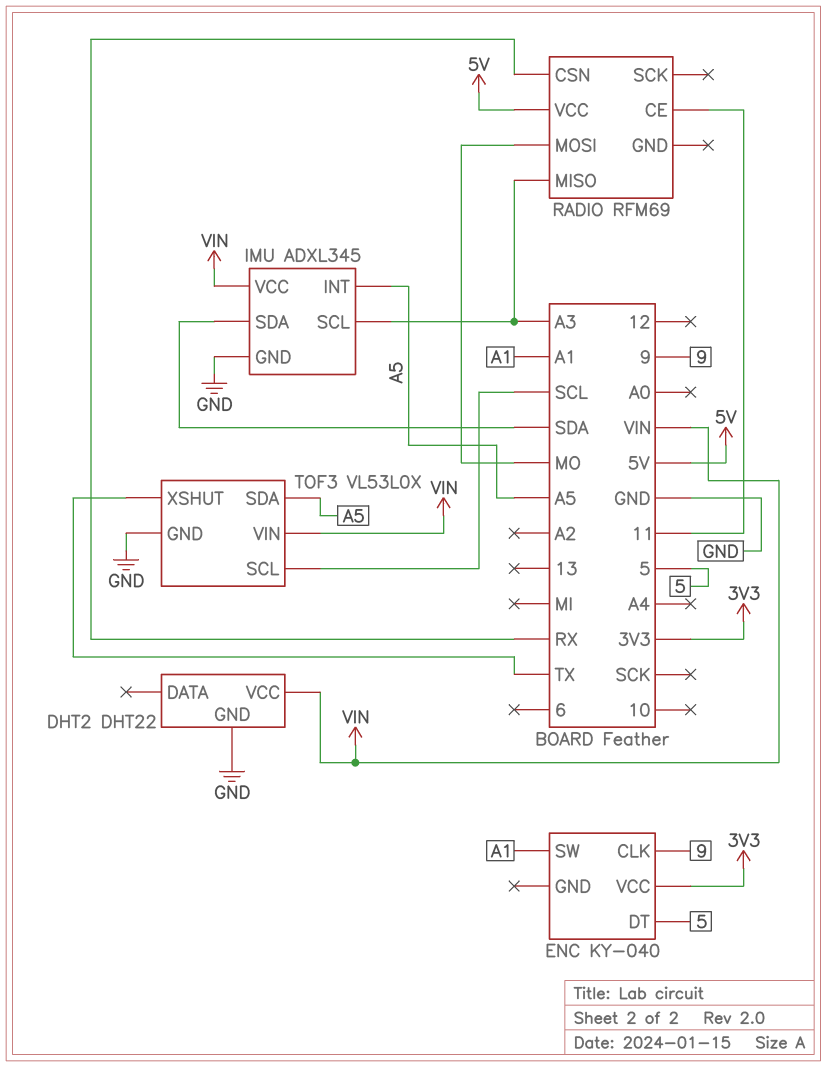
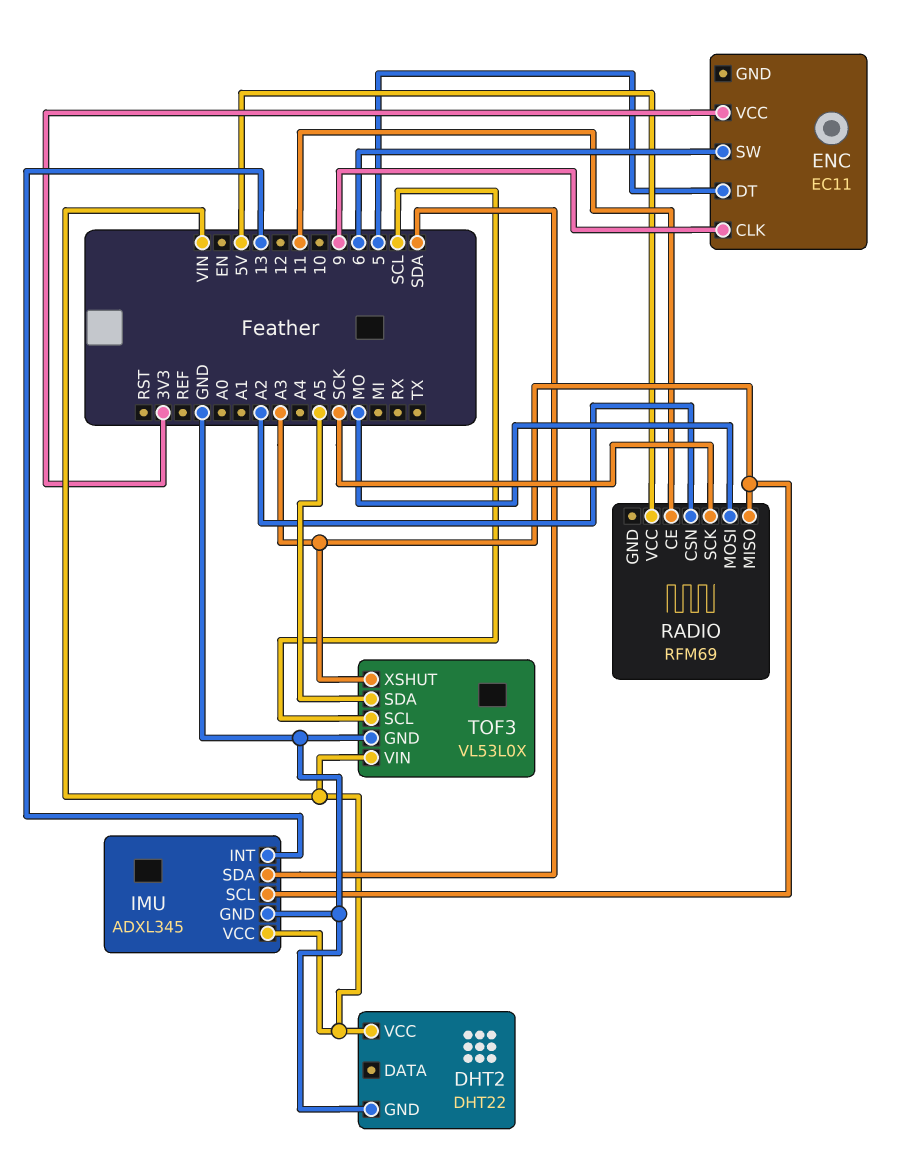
ENC: KY-040 -> EC11
ENC pin SW: A1 -> 6
IMU pin INT: A5 -> 13
RADIO pin CSN: RX -> A2
RADIO pin SCK: none -> SCK
TOF3 pin XSHUT: TX -> A3

